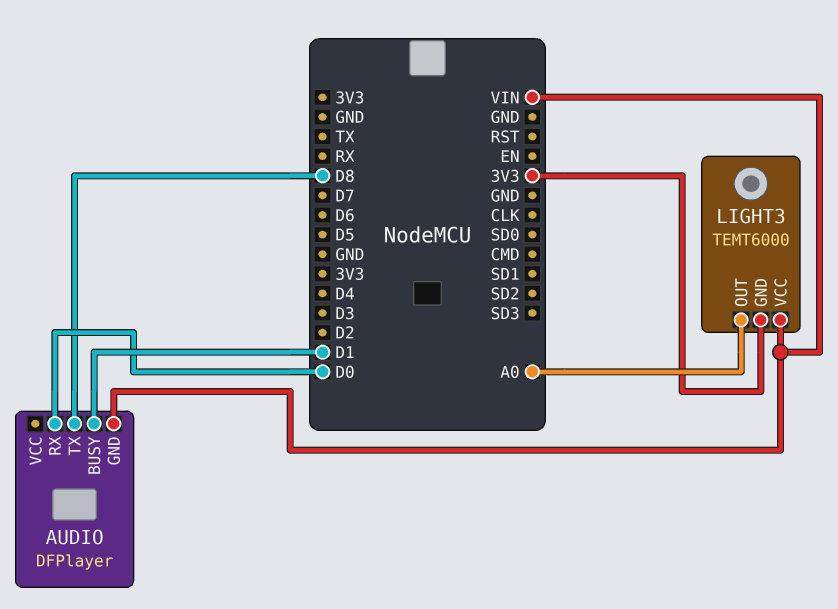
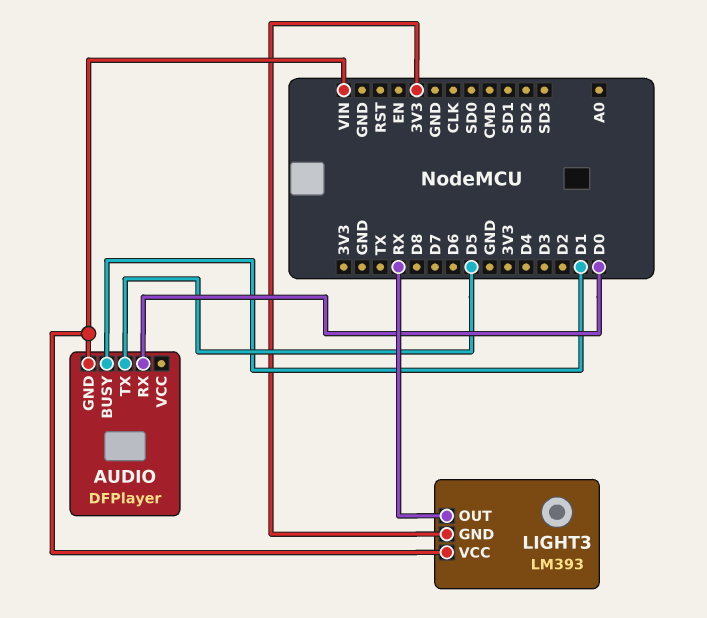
AUDIO pin TX: D8 -> D5
LIGHT3: TEMT6000 -> LM393
LIGHT3 pin OUT: A0 -> RX

